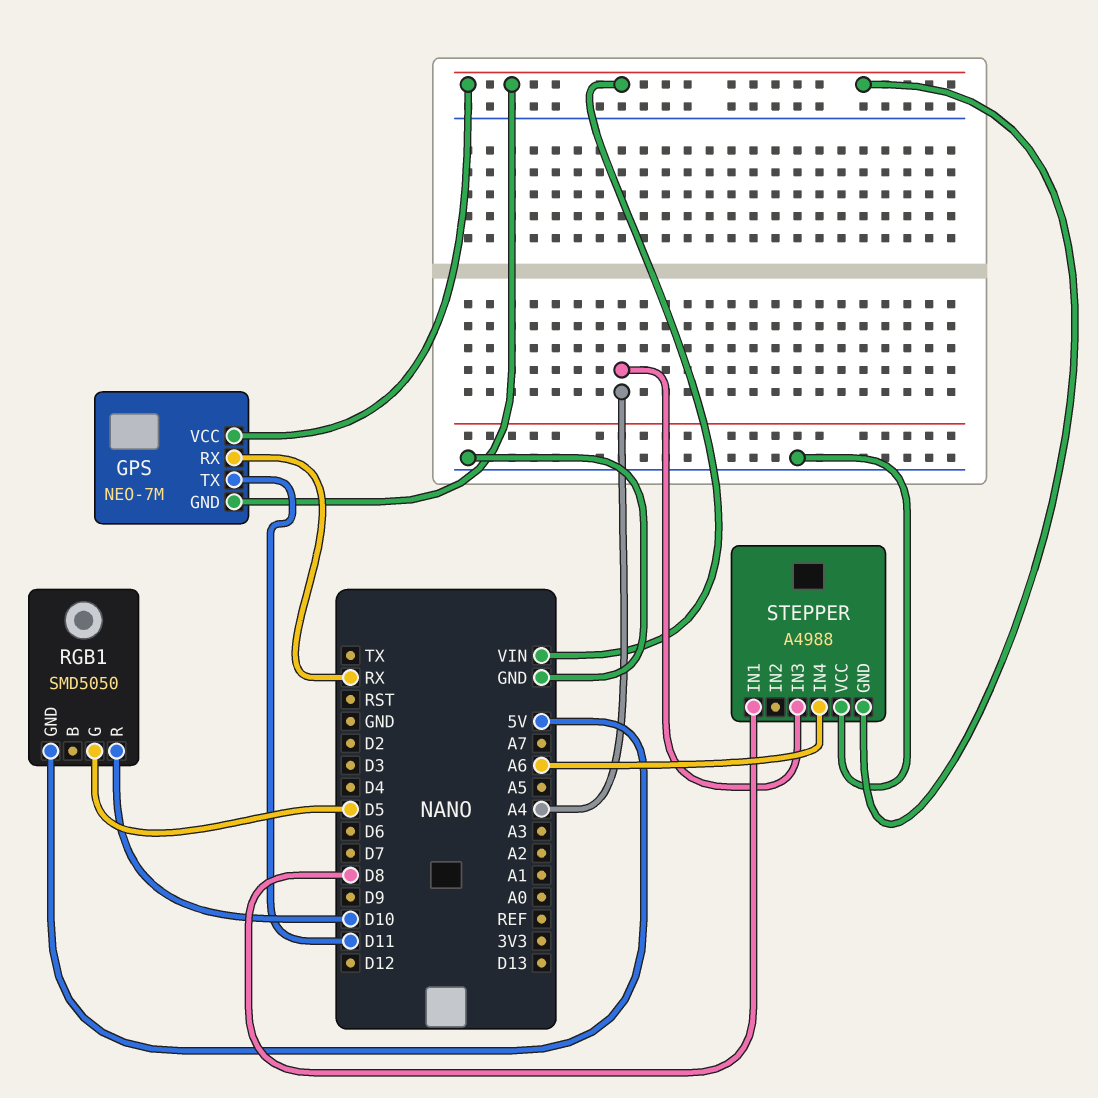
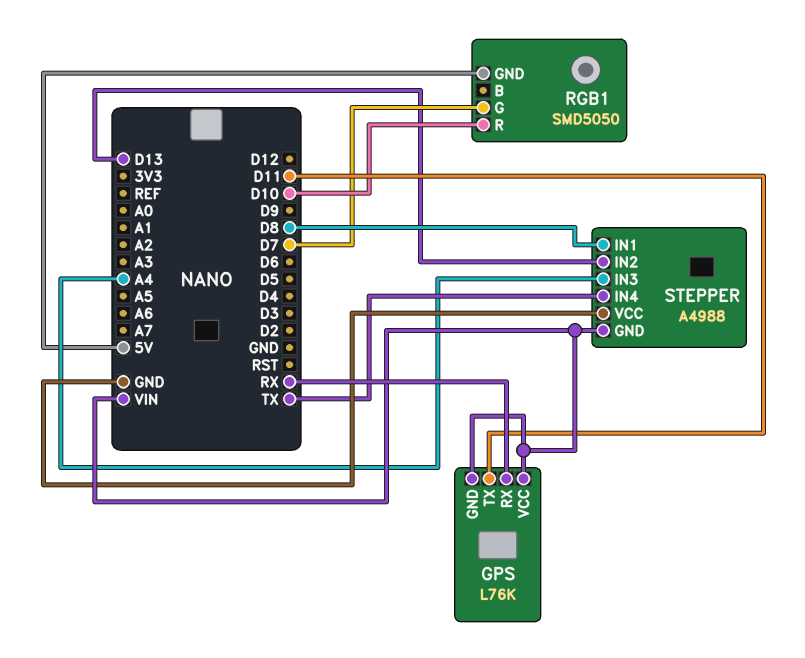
GPS: NEO-7M -> L76K
RGB1 pin G: D5 -> D7
STEPPER pin IN2: none -> D13
STEPPER pin IN4: A6 -> TX

